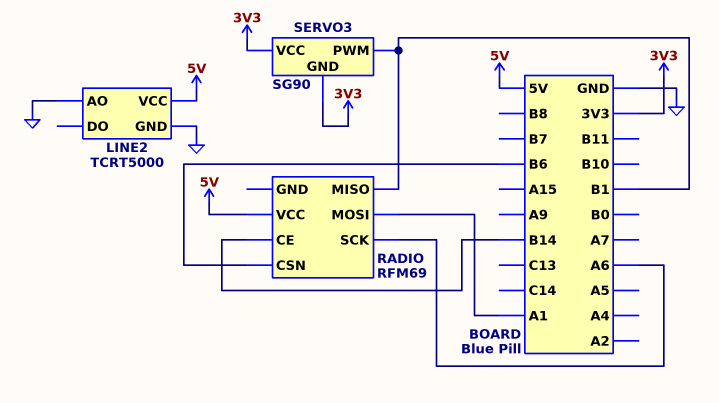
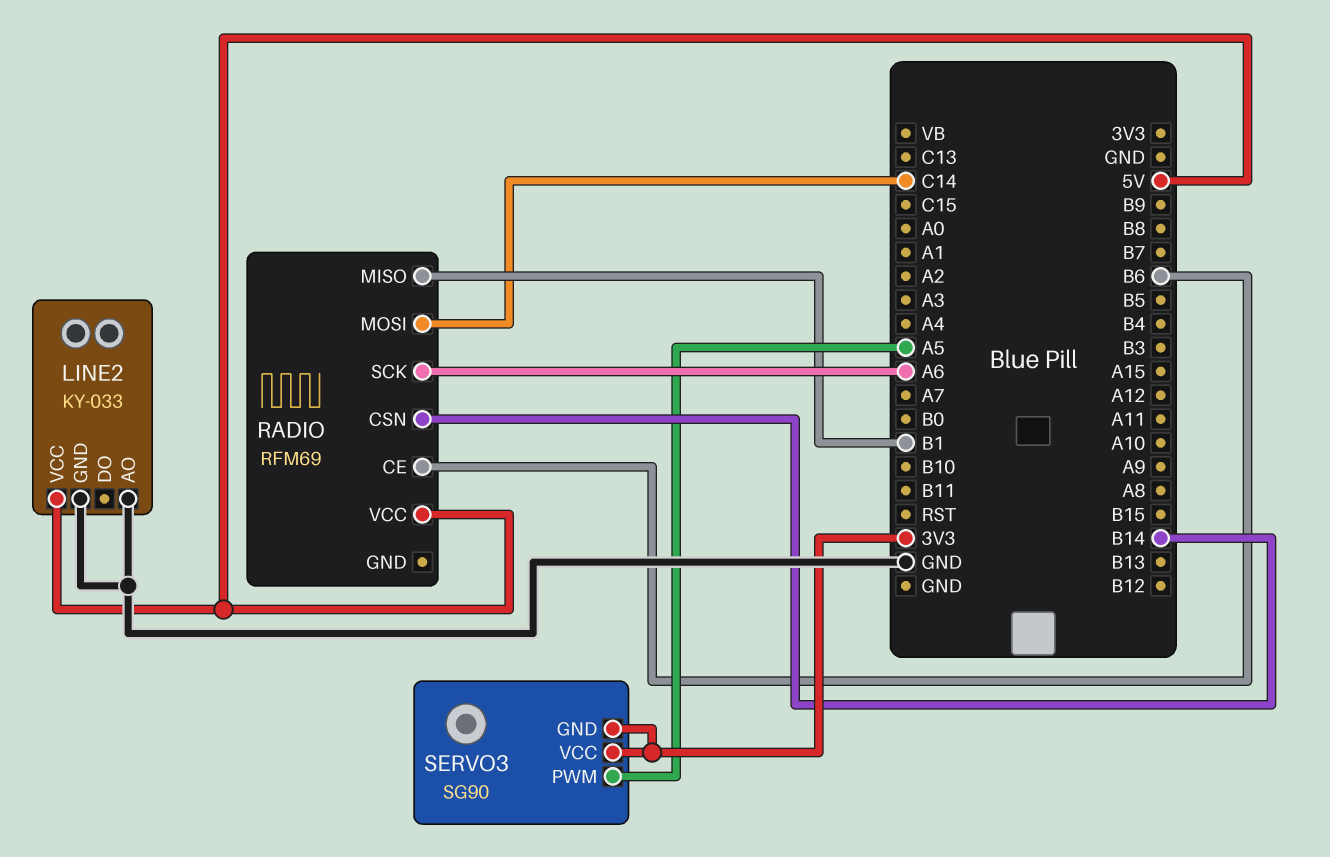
LINE2: TCRT5000 -> KY-033
RADIO pin CE: B14 -> B6
RADIO pin CSN: B6 -> B14
RADIO pin MOSI: A1 -> C14
SERVO3 pin PWM: B1 -> A5

